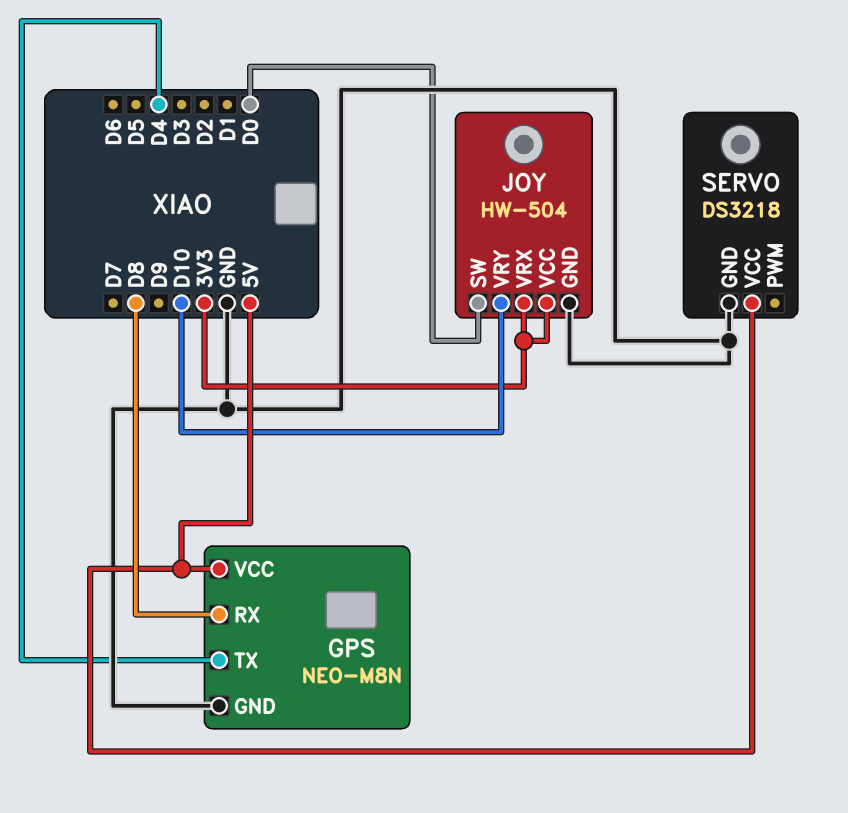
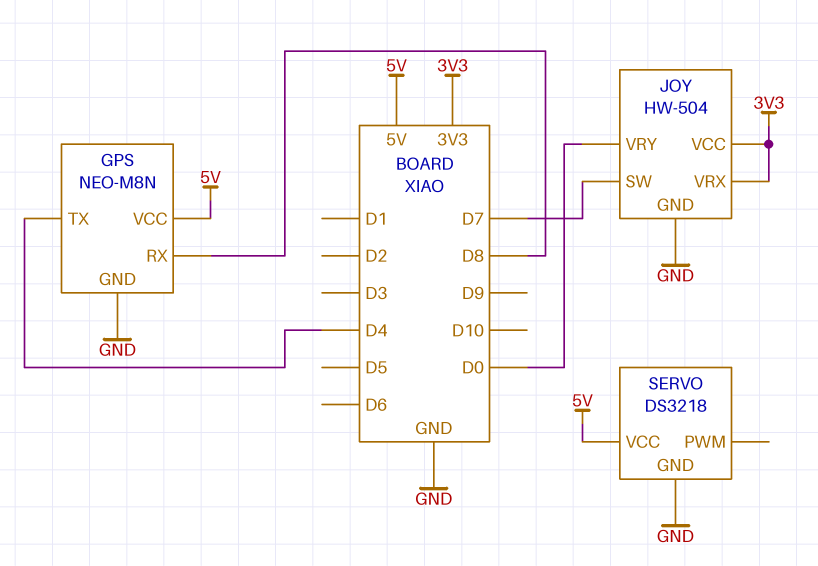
JOY pin SW: D0 -> D7
JOY pin VRY: D10 -> D0

